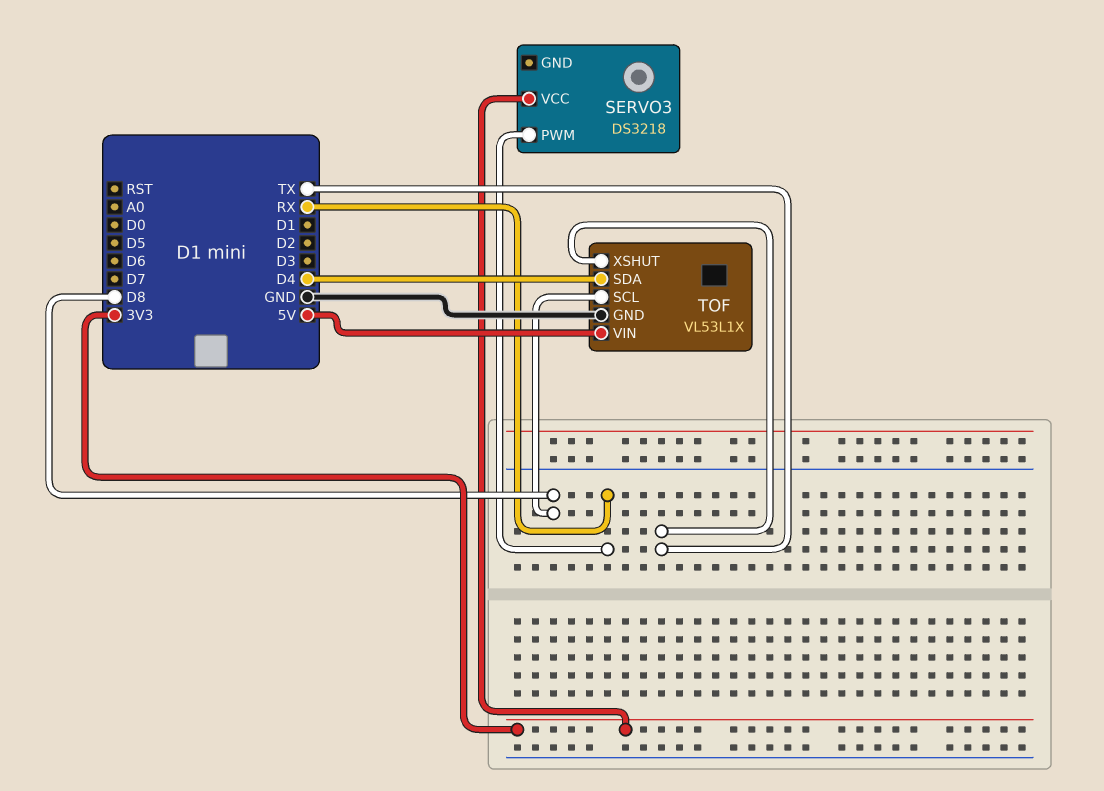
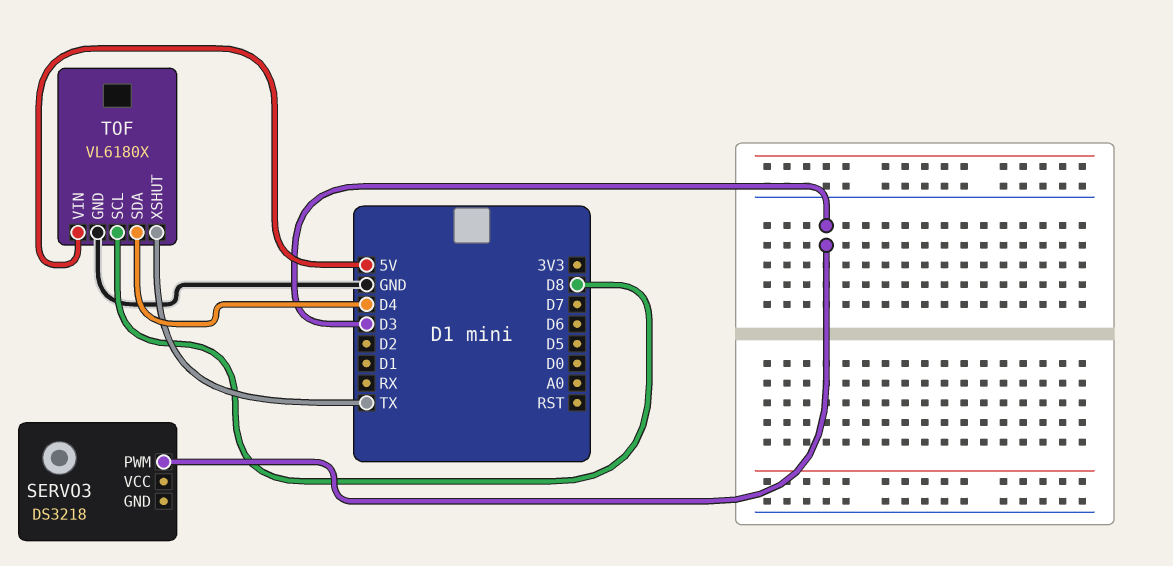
SERVO3 pin PWM: RX -> D3
SERVO3 pin VCC: 3V3 -> none
TOF: VL53L1X -> VL6180X

